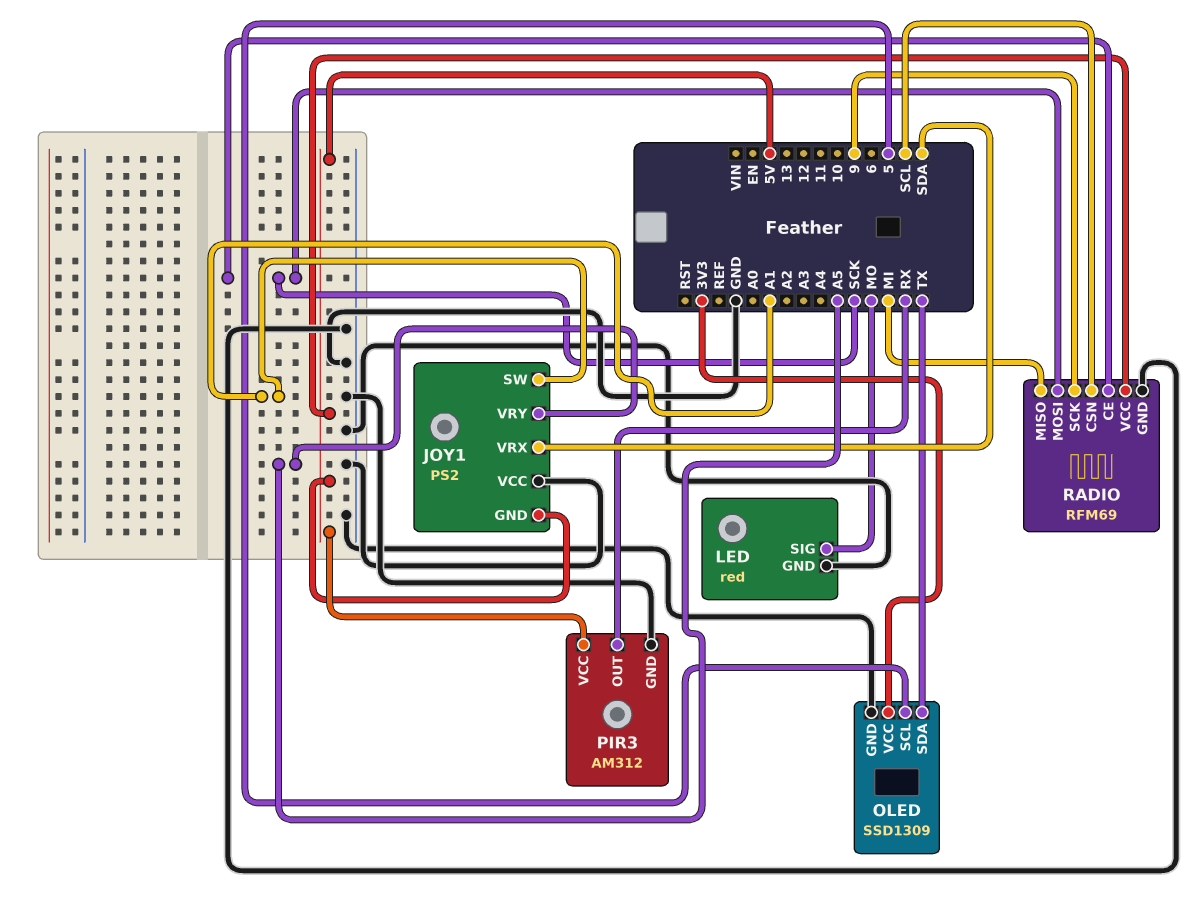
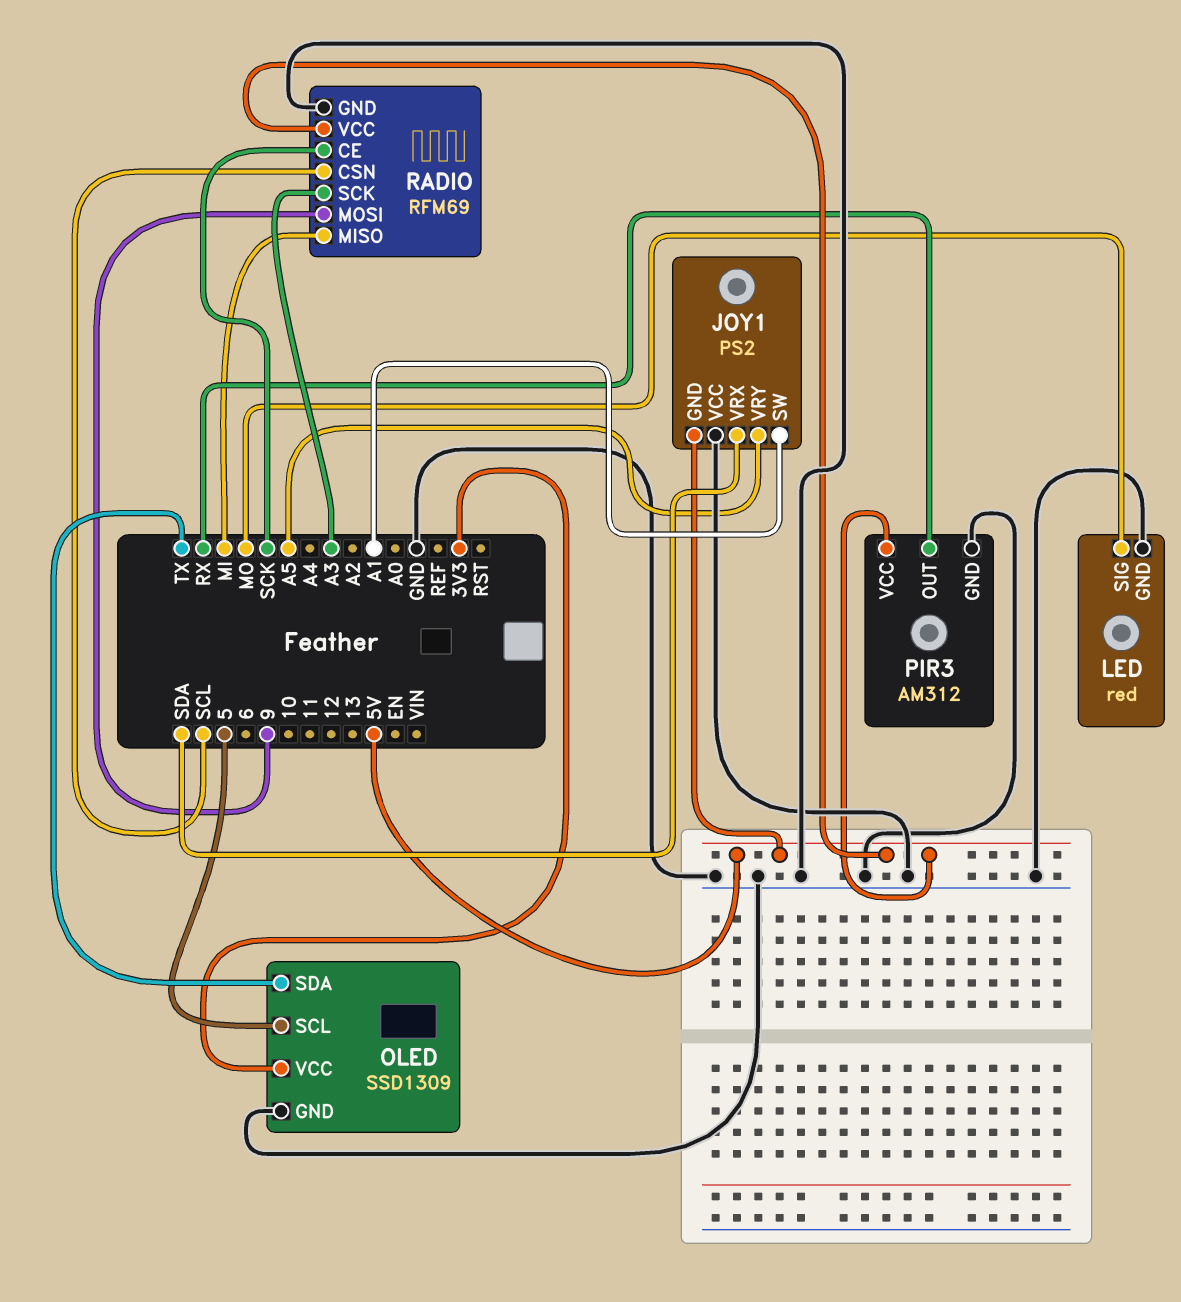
RADIO pin MOSI: SCK -> 9
RADIO pin SCK: 9 -> A3

